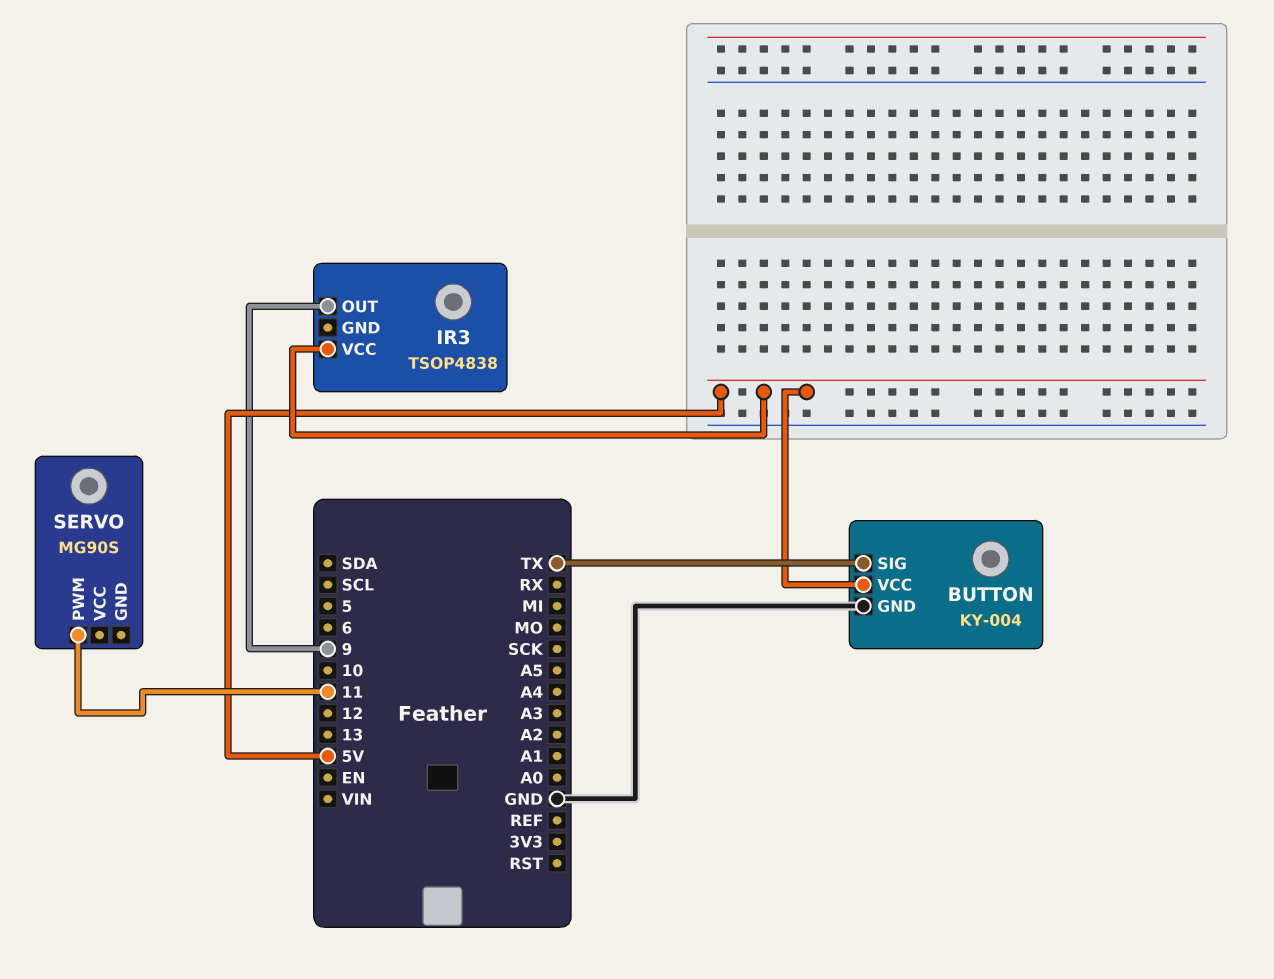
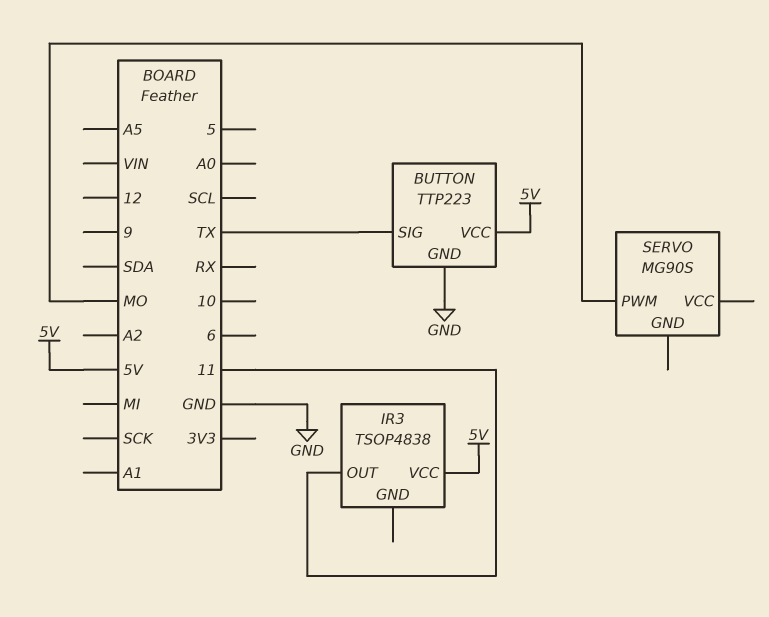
BUTTON: KY-004 -> TTP223
IR3 pin OUT: 9 -> 11
SERVO pin PWM: 11 -> MO

